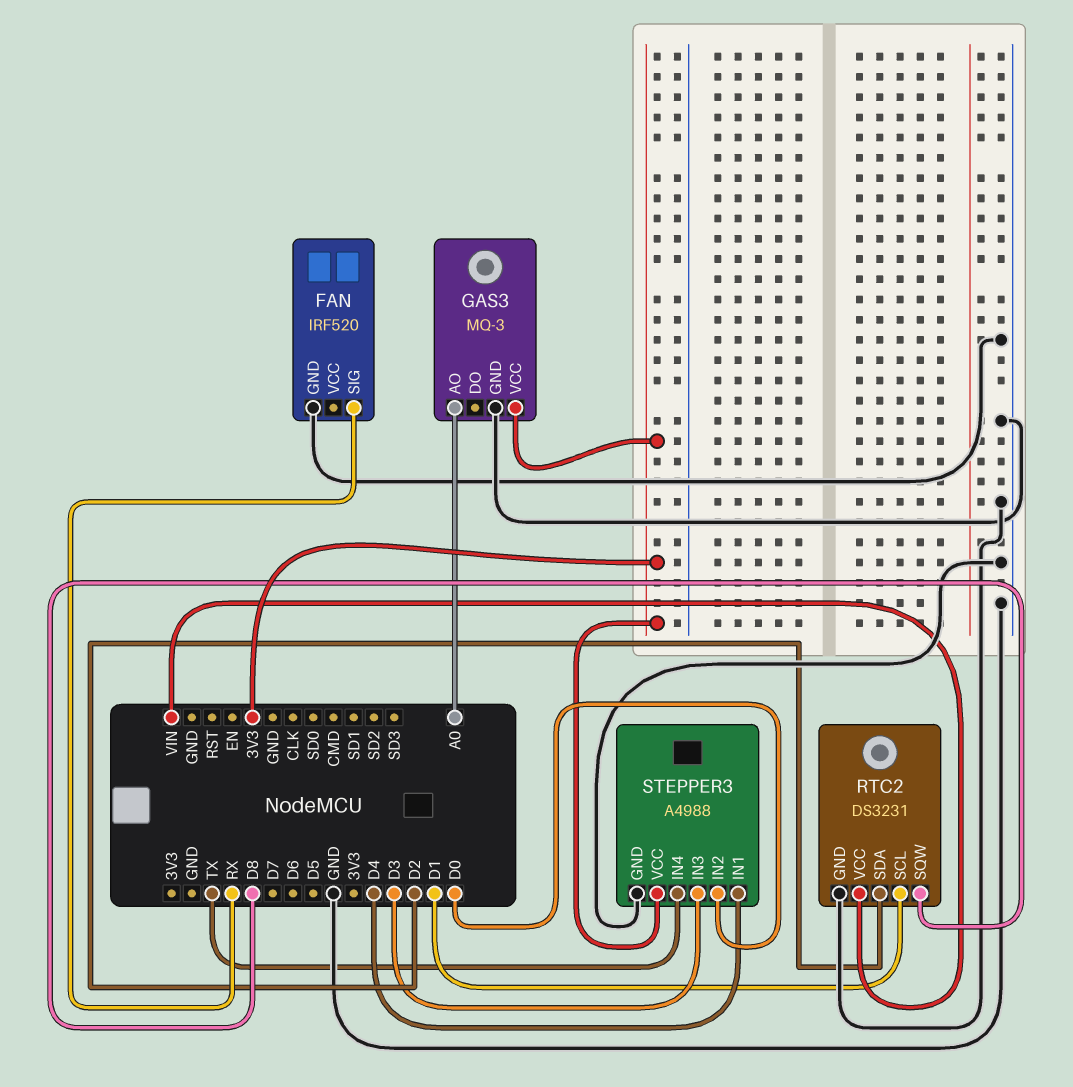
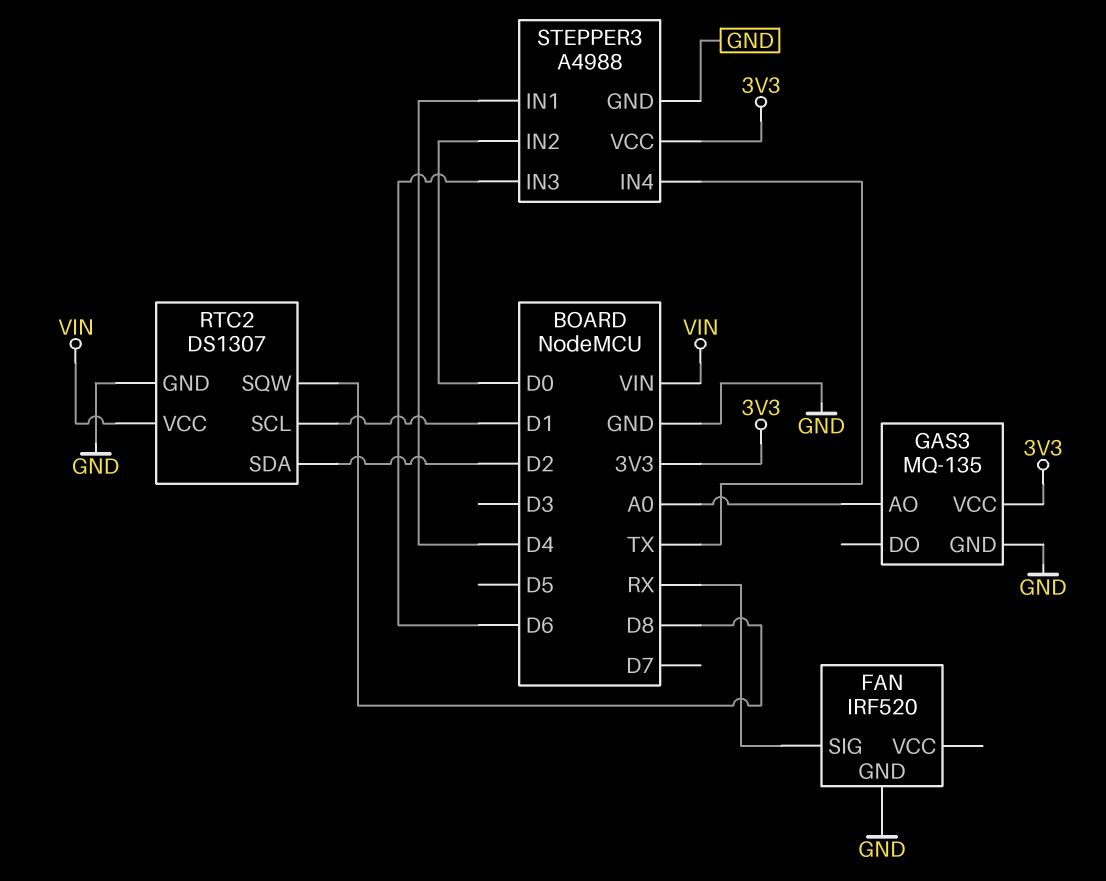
GAS3: MQ-3 -> MQ-135
RTC2: DS3231 -> DS1307
STEPPER3 pin IN3: D3 -> D6

